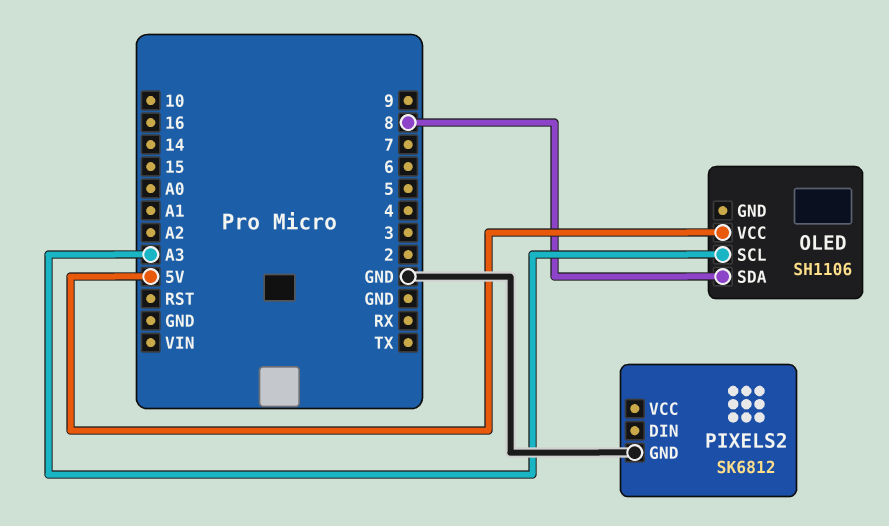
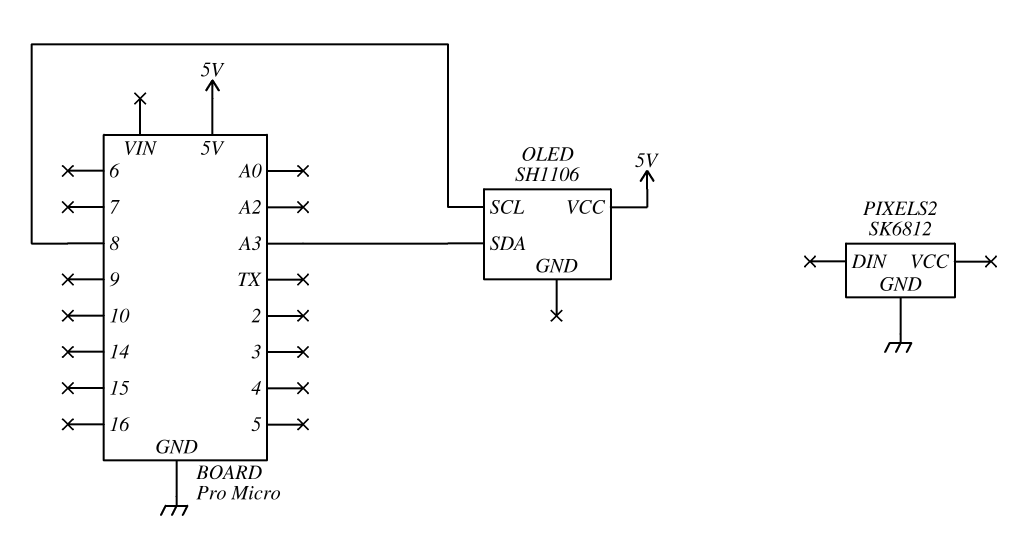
OLED pin SCL: A3 -> 8
OLED pin SDA: 8 -> A3

